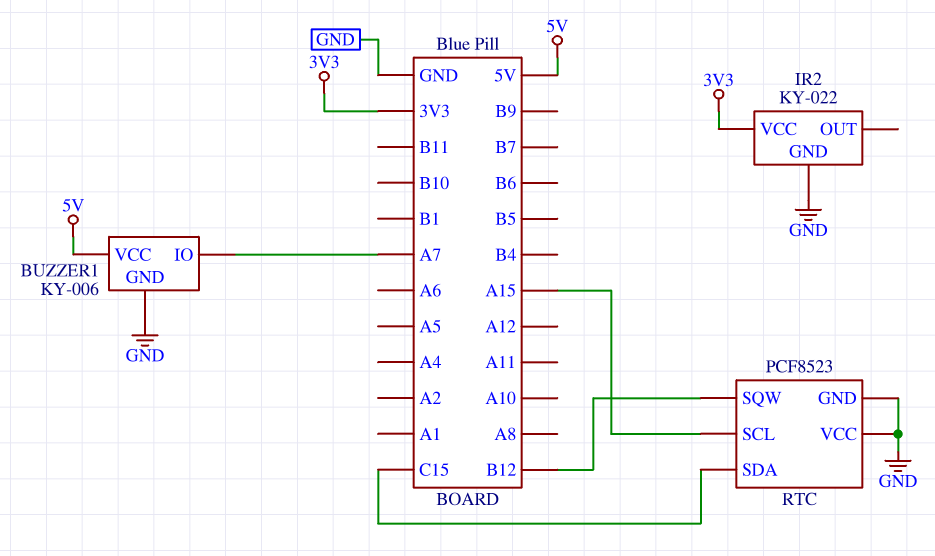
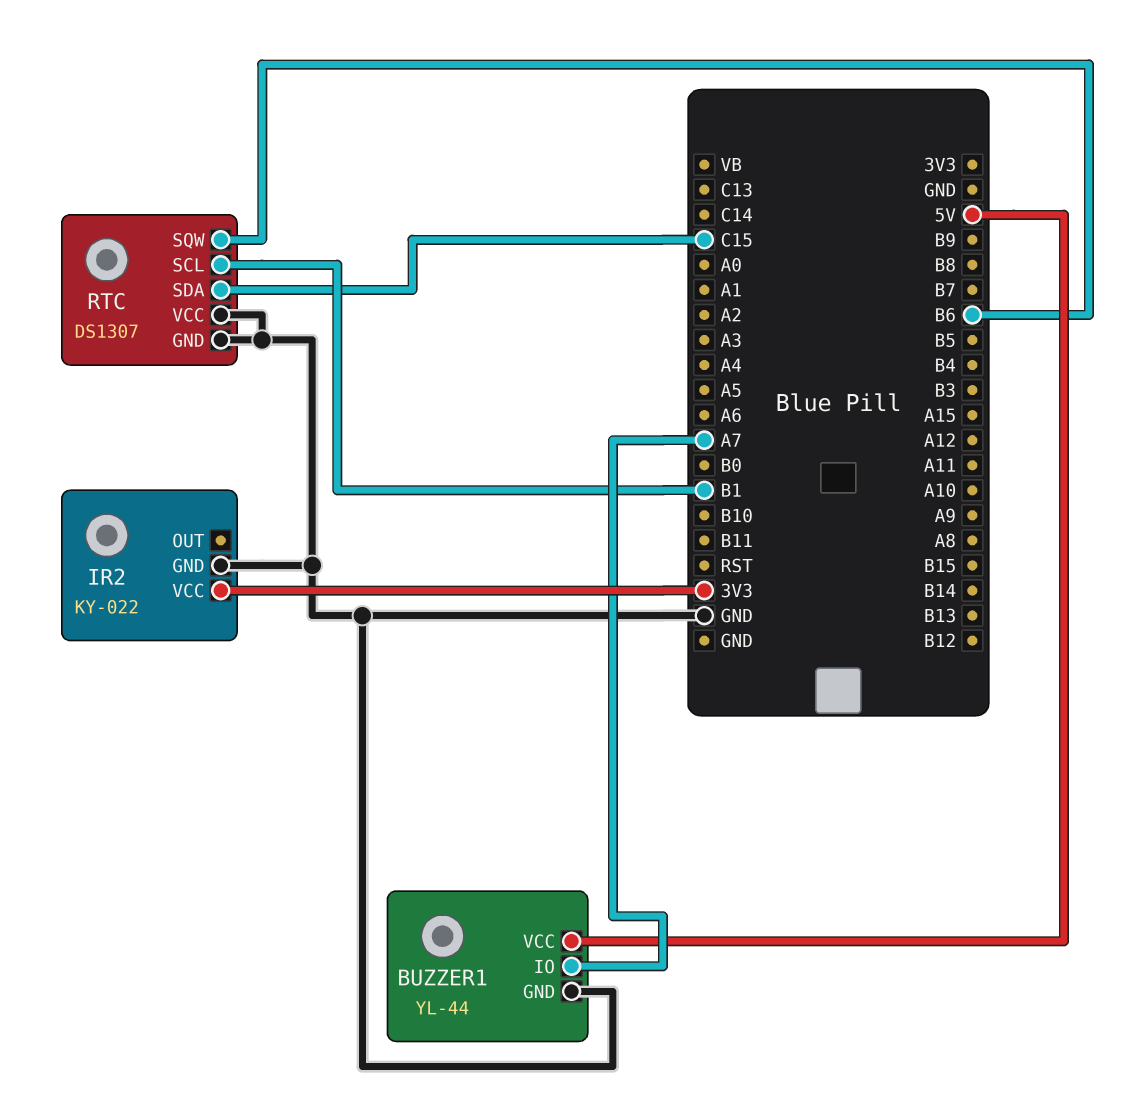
BUZZER1: KY-006 -> YL-44
RTC: PCF8523 -> DS1307
RTC pin SCL: A15 -> B1
RTC pin SQW: B12 -> B6

